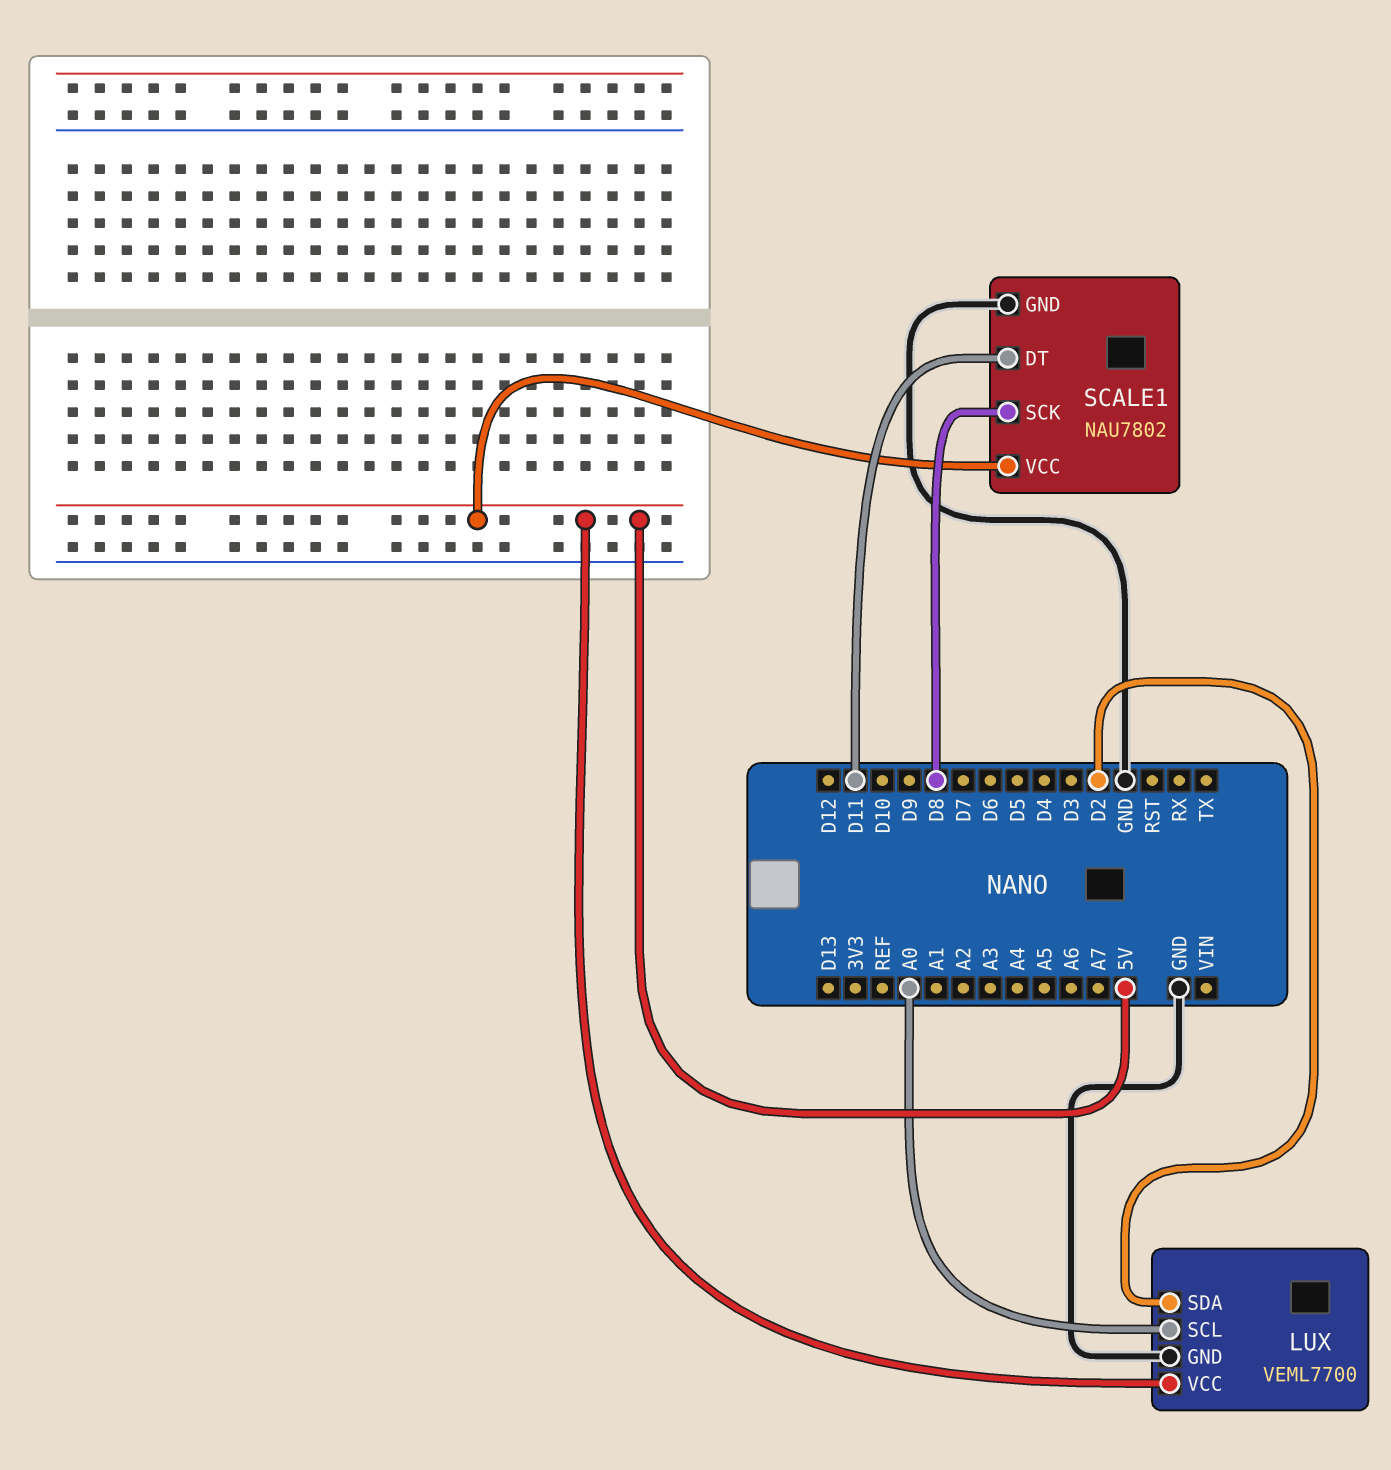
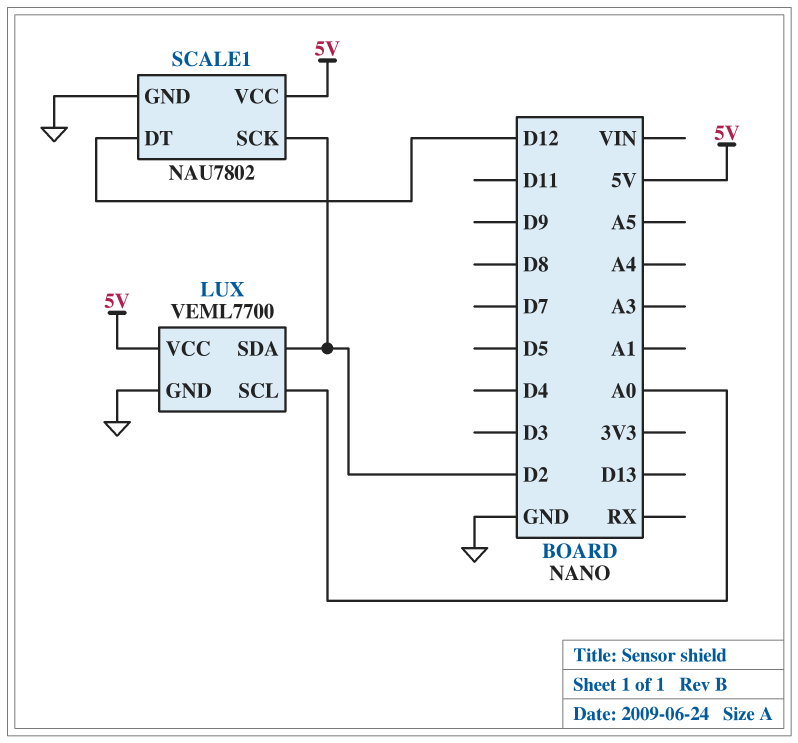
SCALE1 pin DT: D11 -> D12
SCALE1 pin SCK: D8 -> D2

